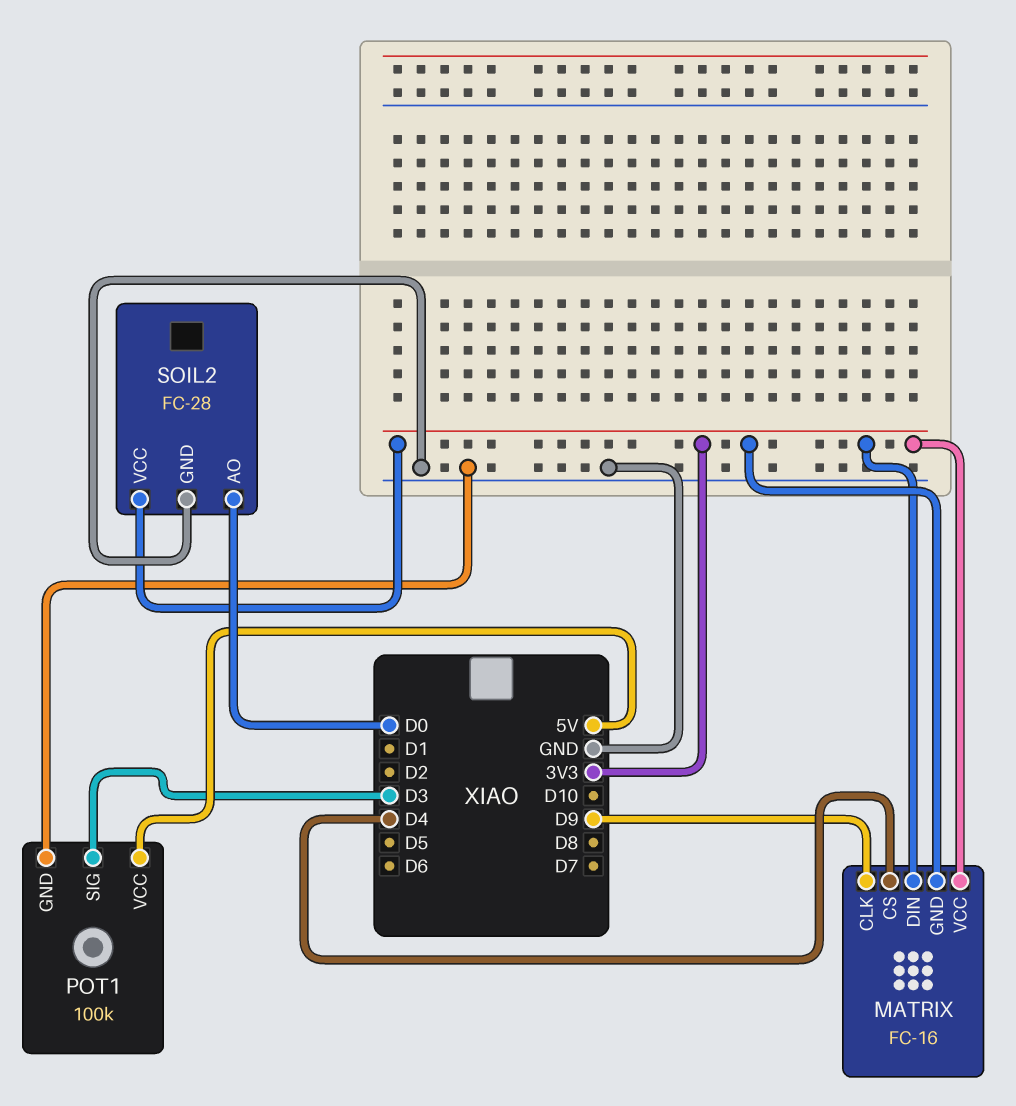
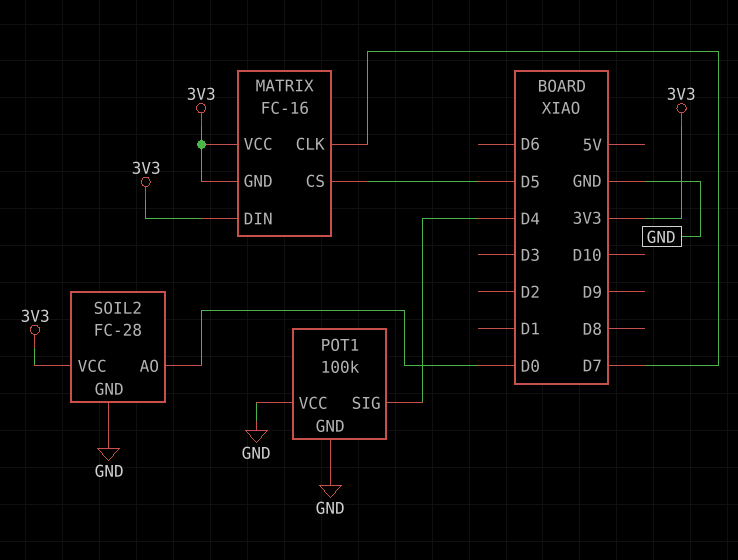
MATRIX pin CLK: D9 -> D7
MATRIX pin CS: D4 -> D5
POT1 pin SIG: D3 -> D4
POT1 pin VCC: 5V -> GND

